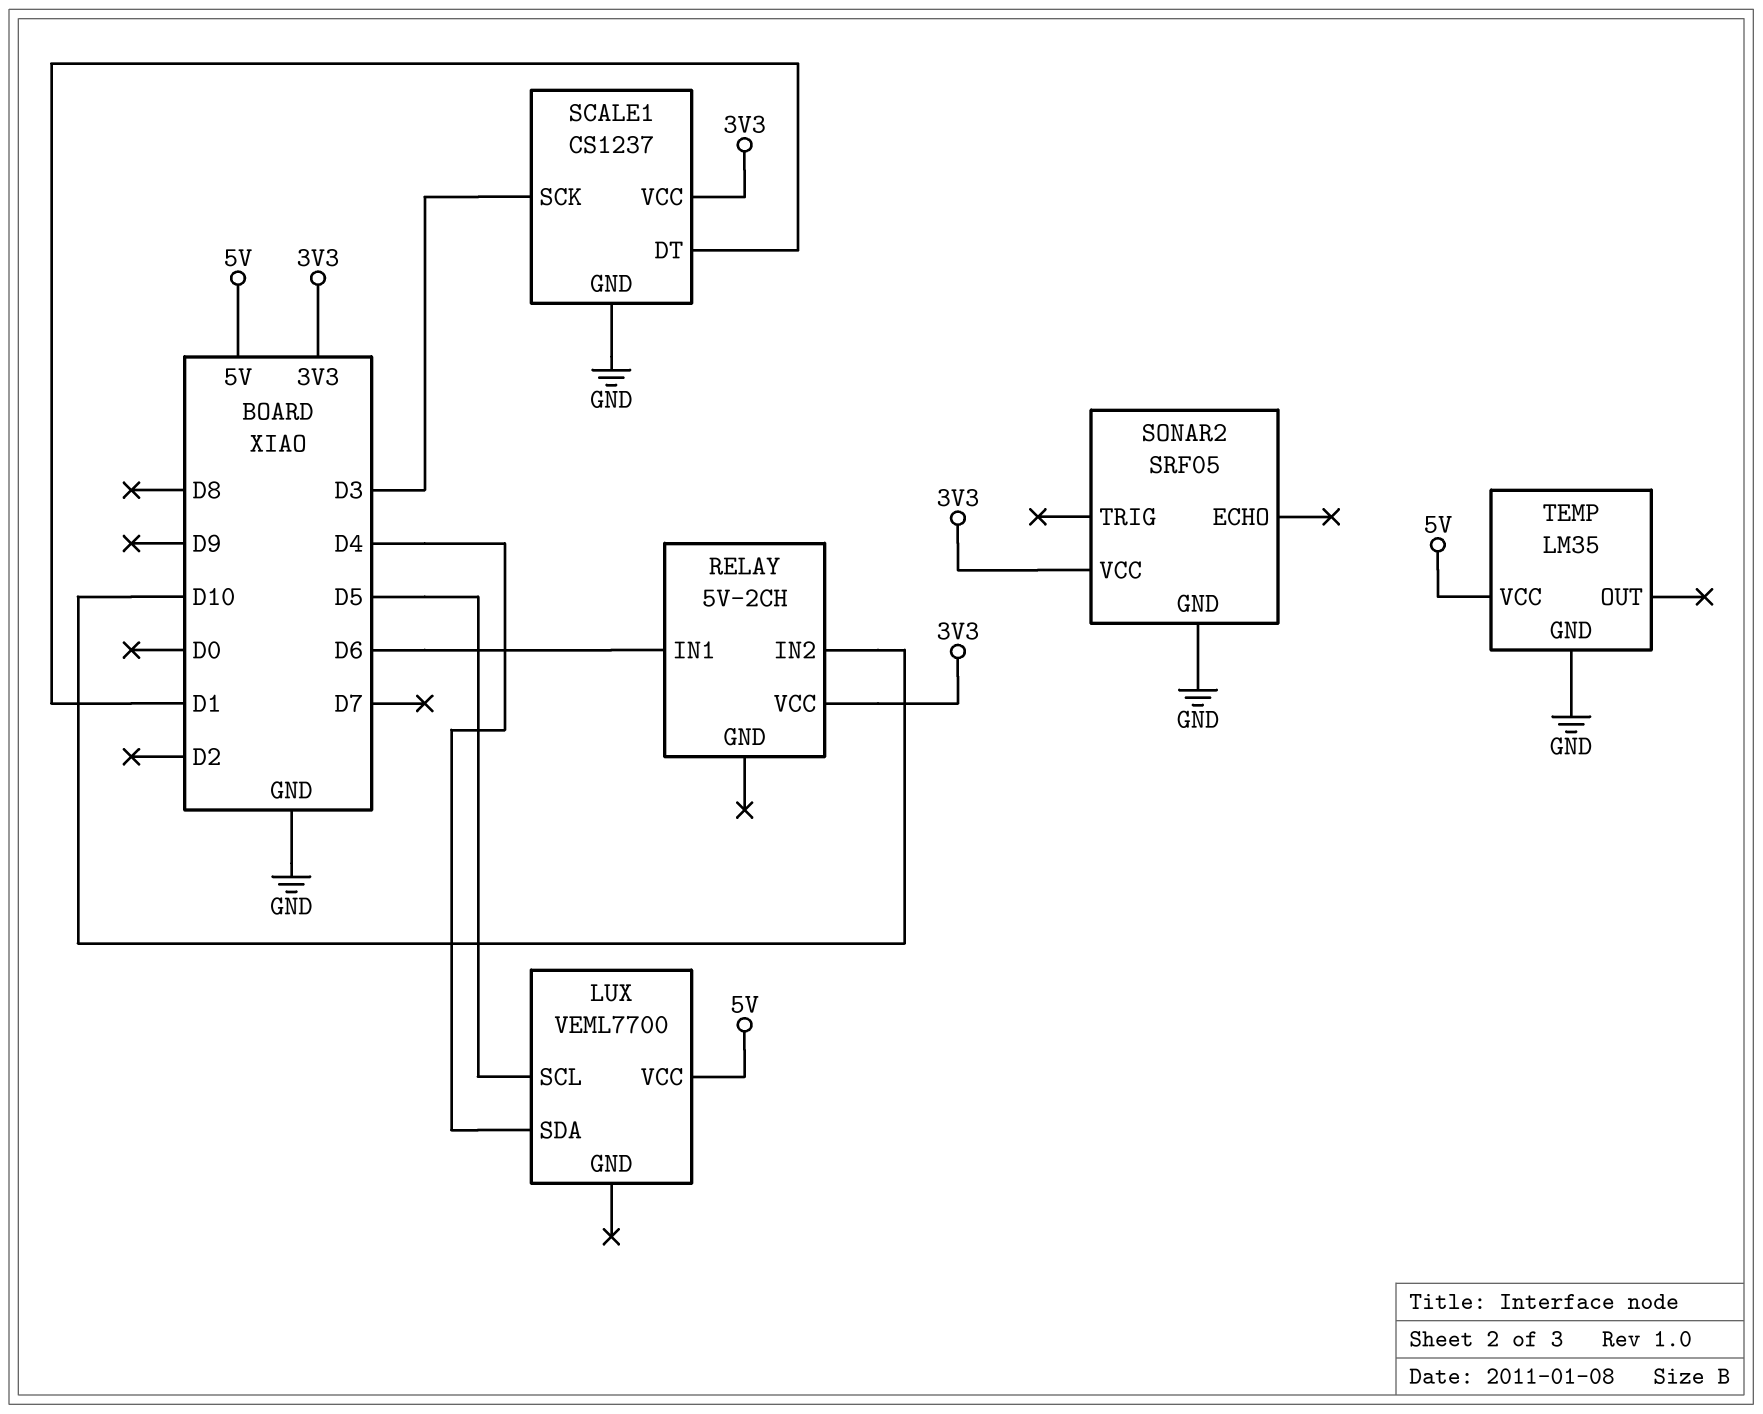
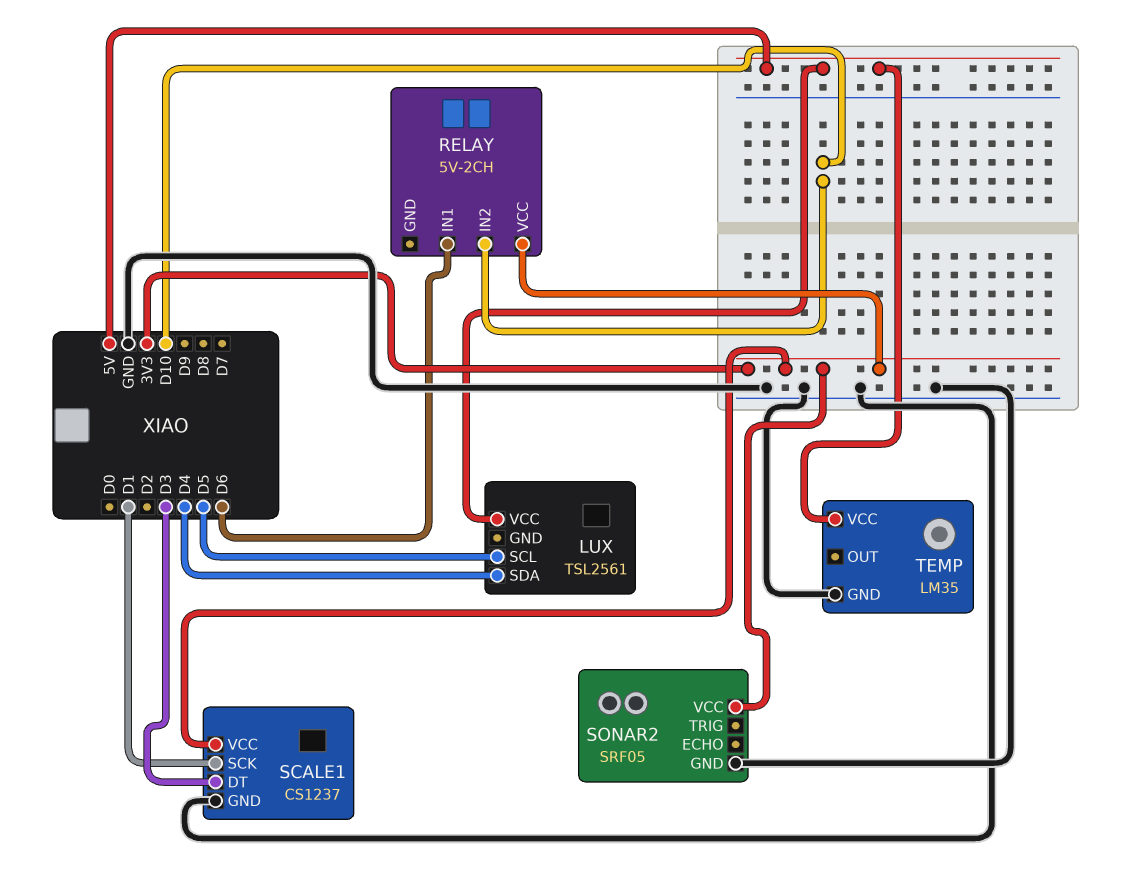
LUX: VEML7700 -> TSL2561
SCALE1 pin DT: D1 -> D3
SCALE1 pin SCK: D3 -> D1

